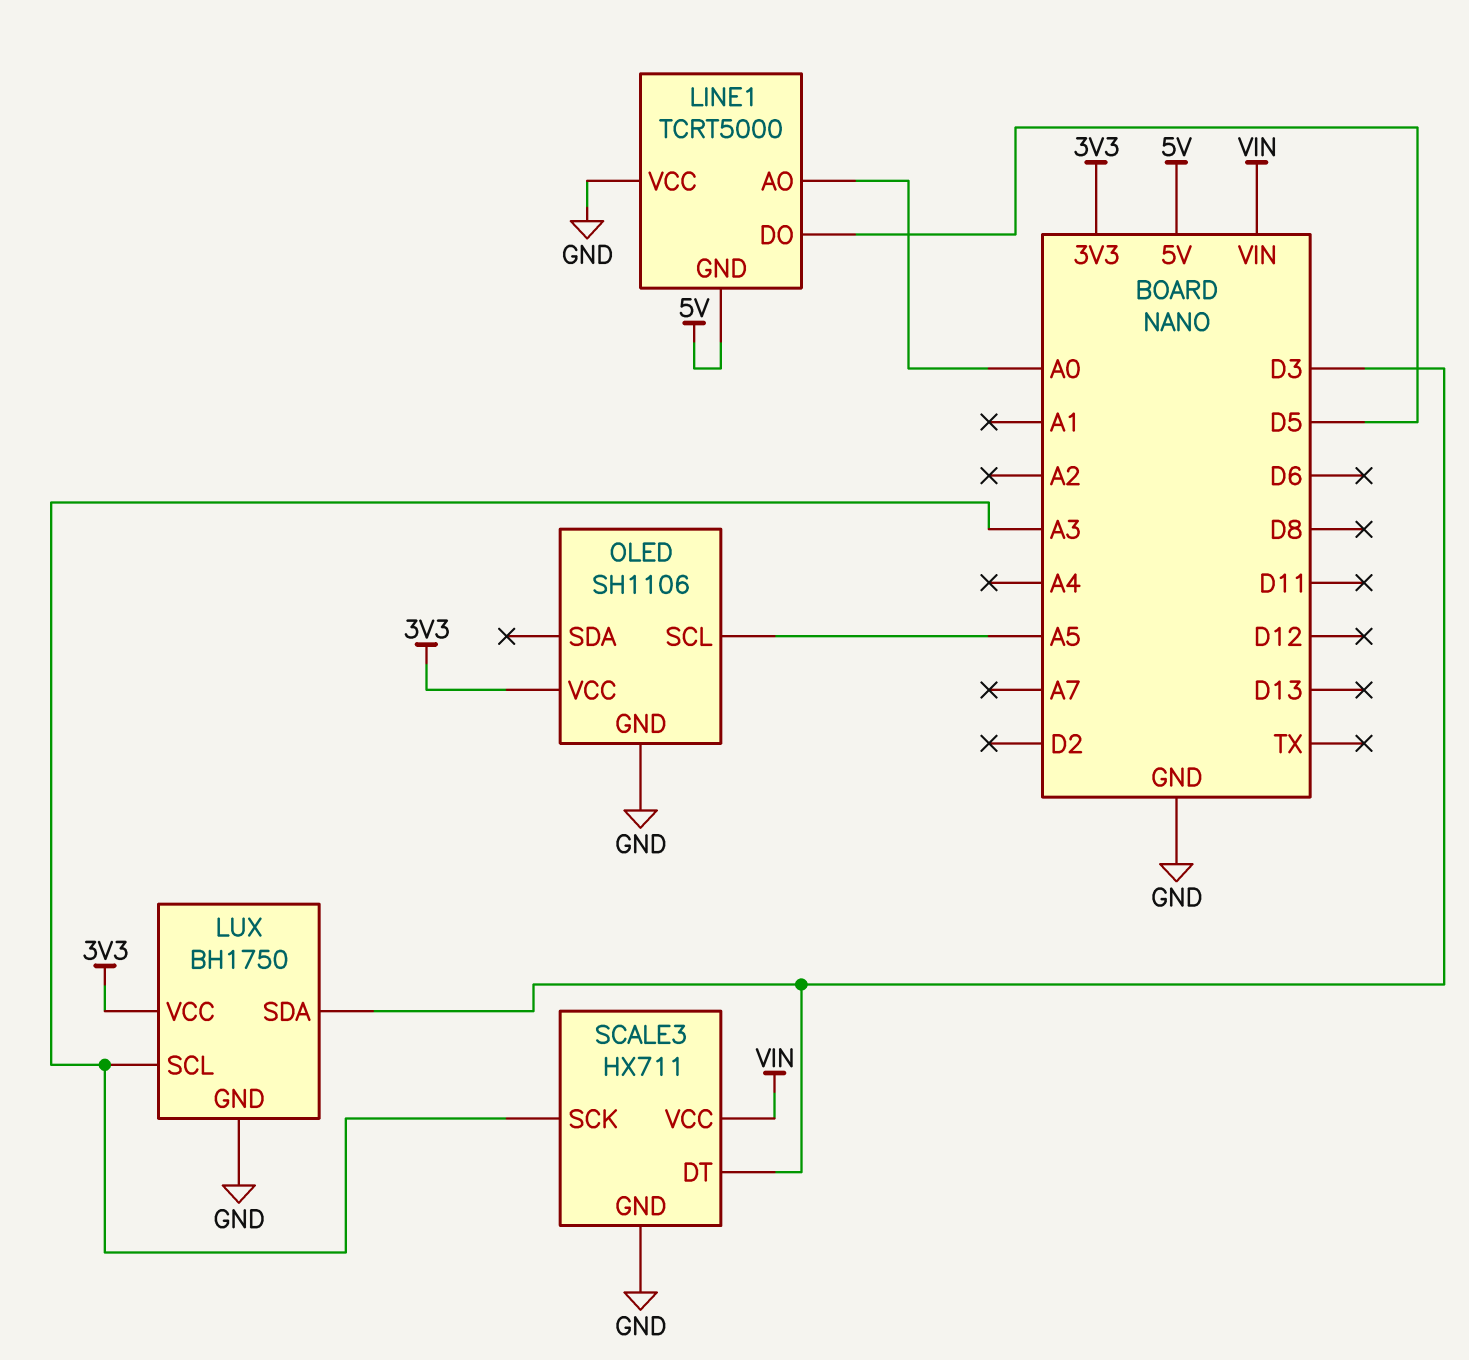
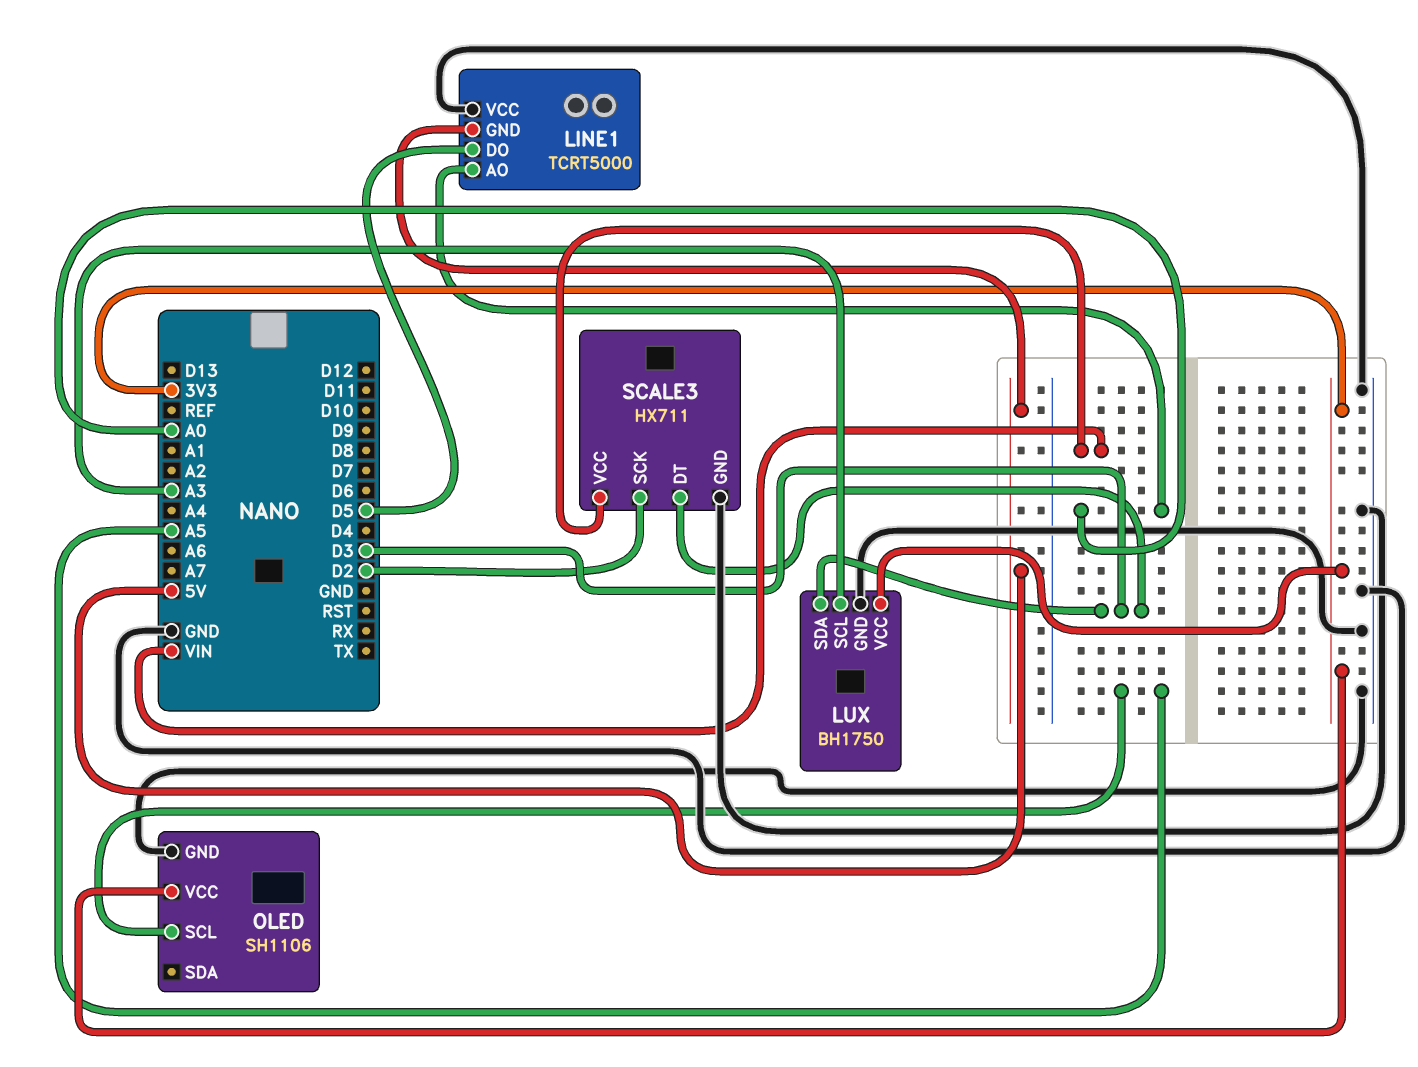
SCALE3 pin SCK: A3 -> D2

